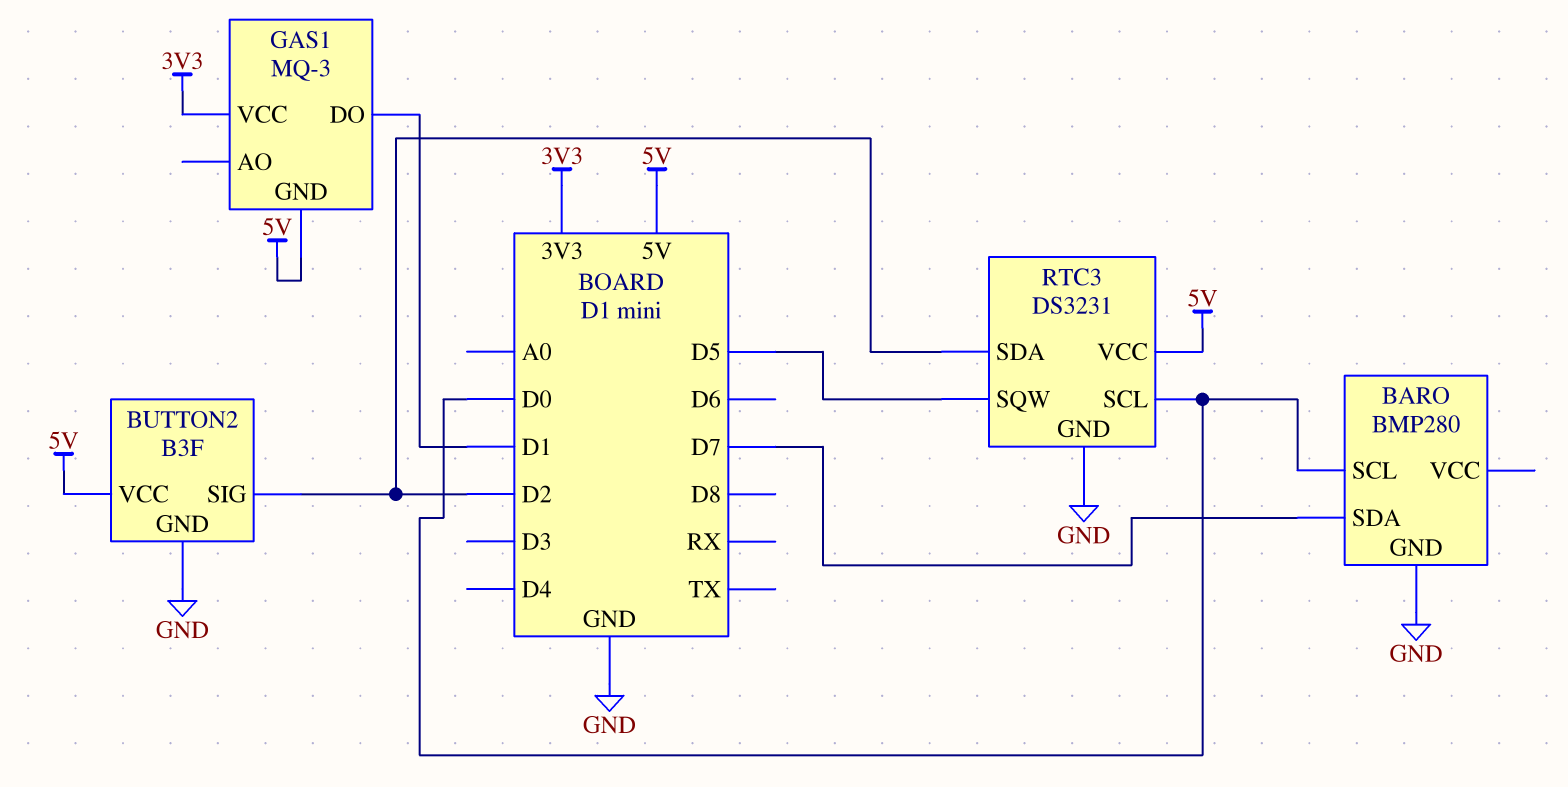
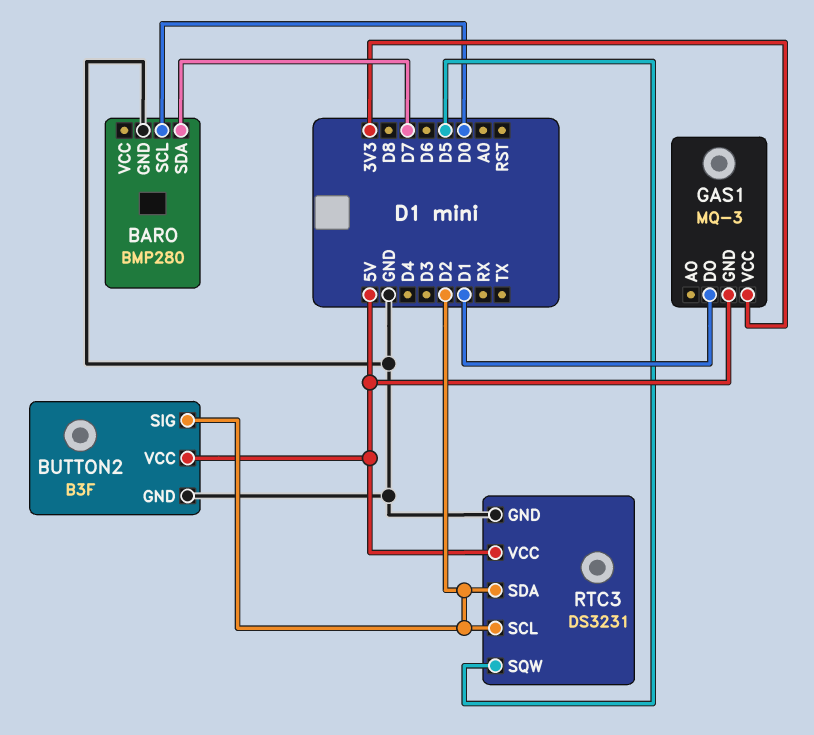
RTC3 pin SCL: D0 -> D2

